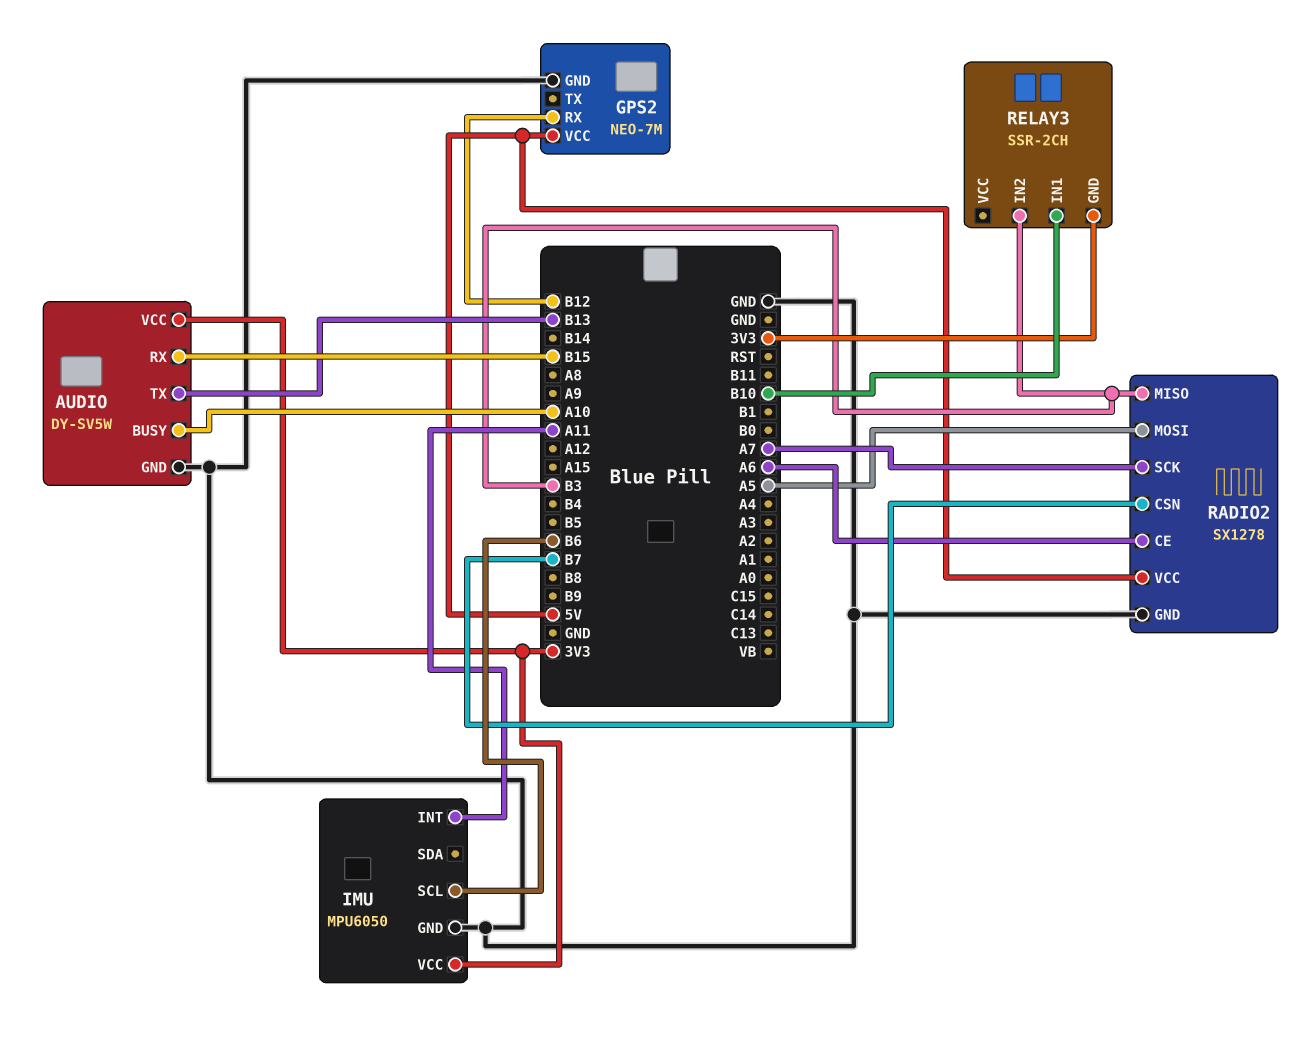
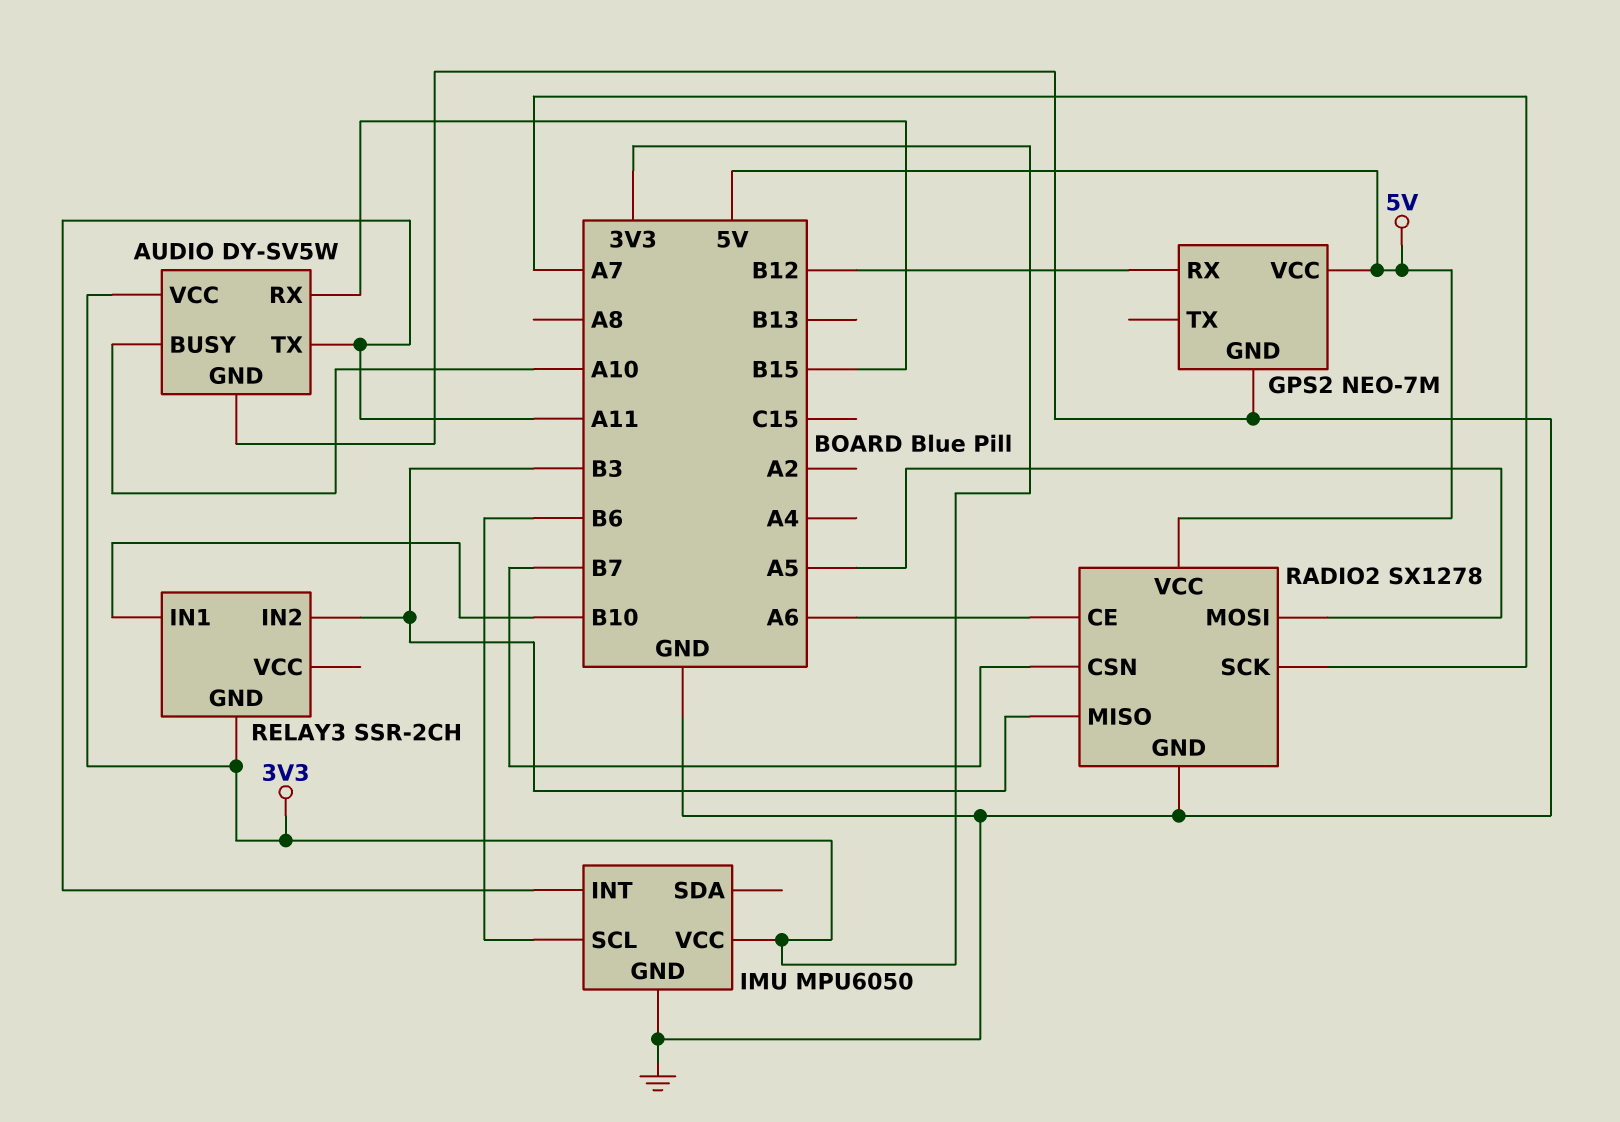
AUDIO pin TX: B13 -> A11

